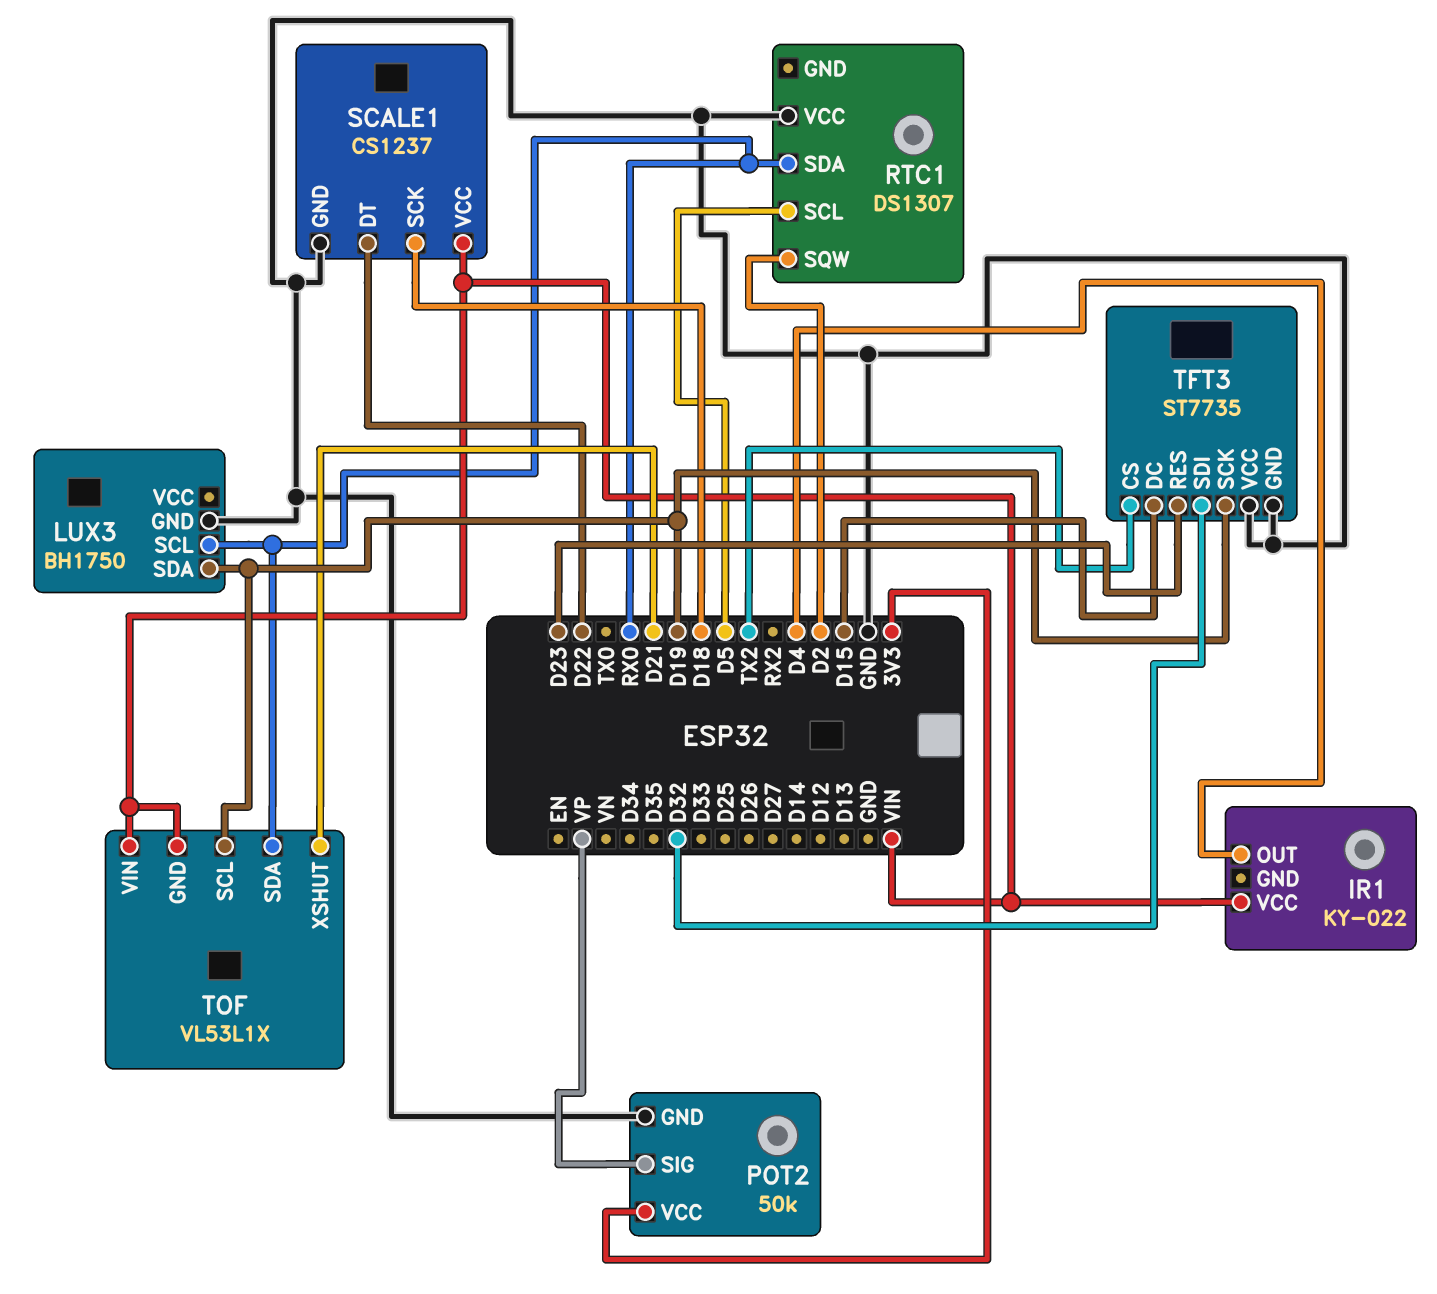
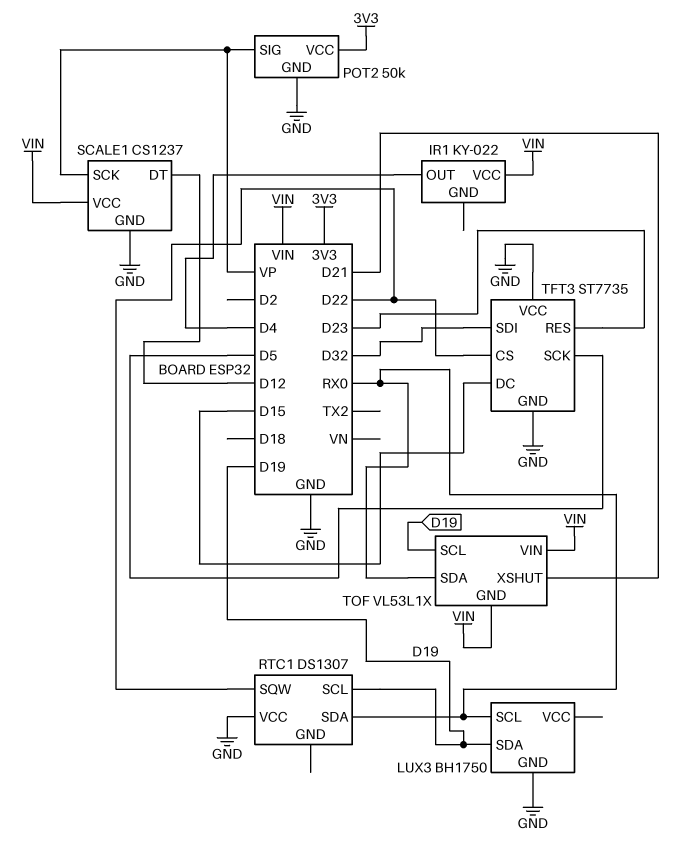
RTC1 pin SCL: D5 -> D19
RTC1 pin SQW: D2 -> D22
SCALE1 pin DT: D22 -> D12
SCALE1 pin SCK: D18 -> VP
TFT3 pin CS: TX2 -> D22
TFT3 pin SCK: D19 -> D5

